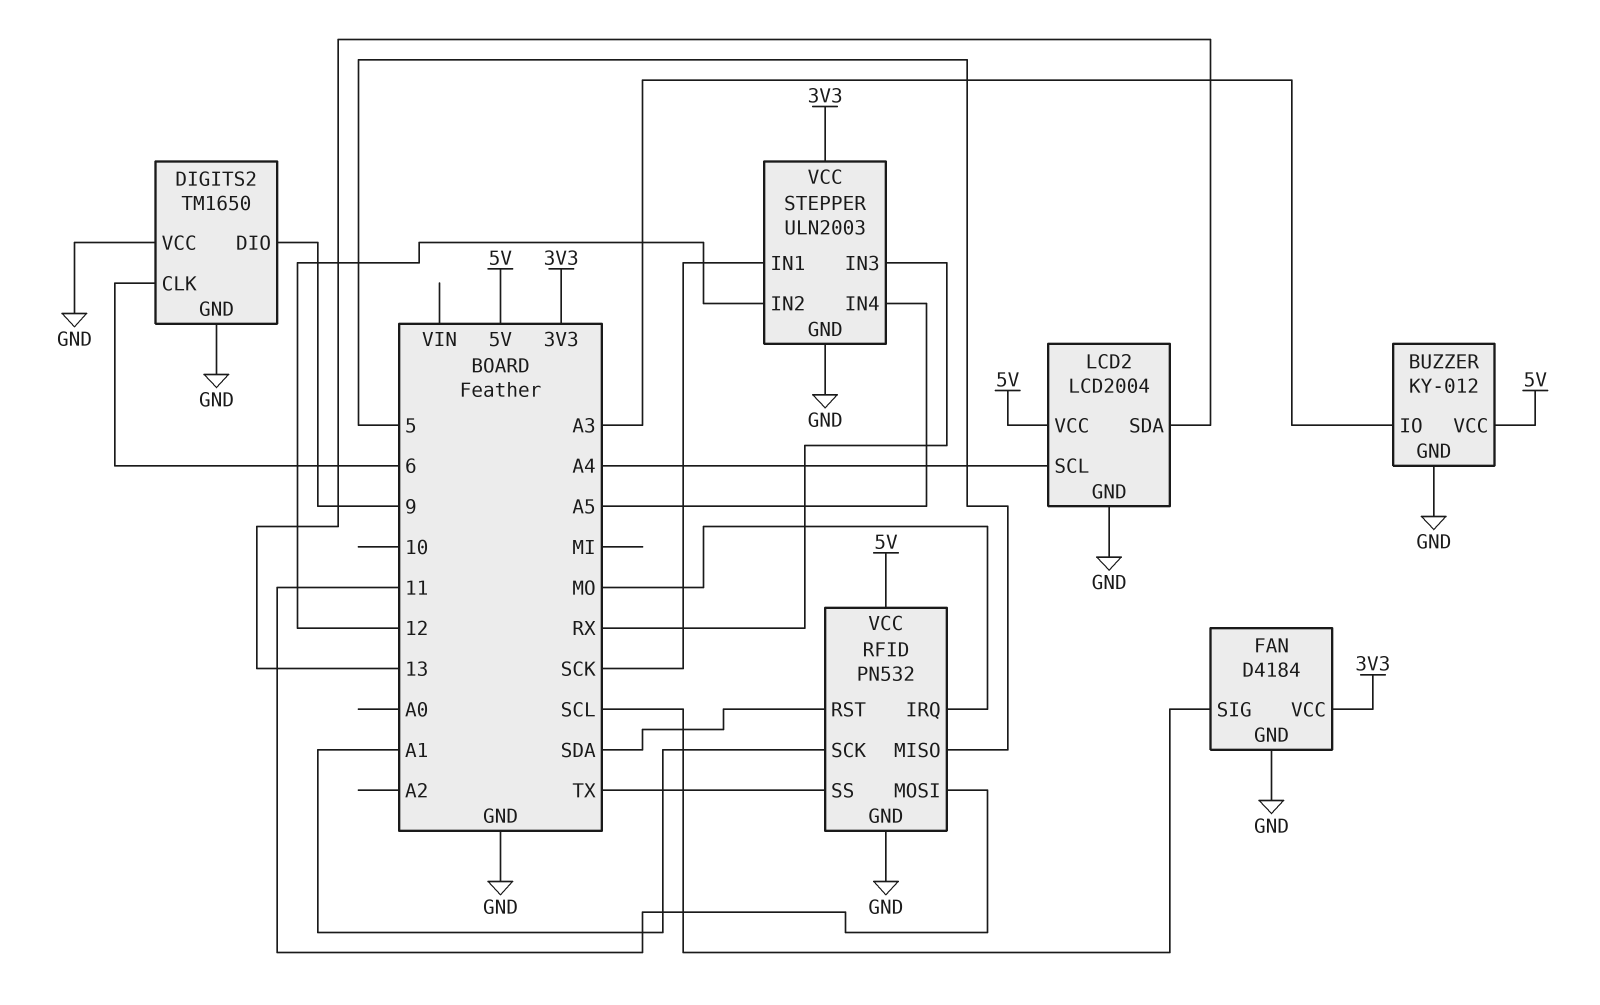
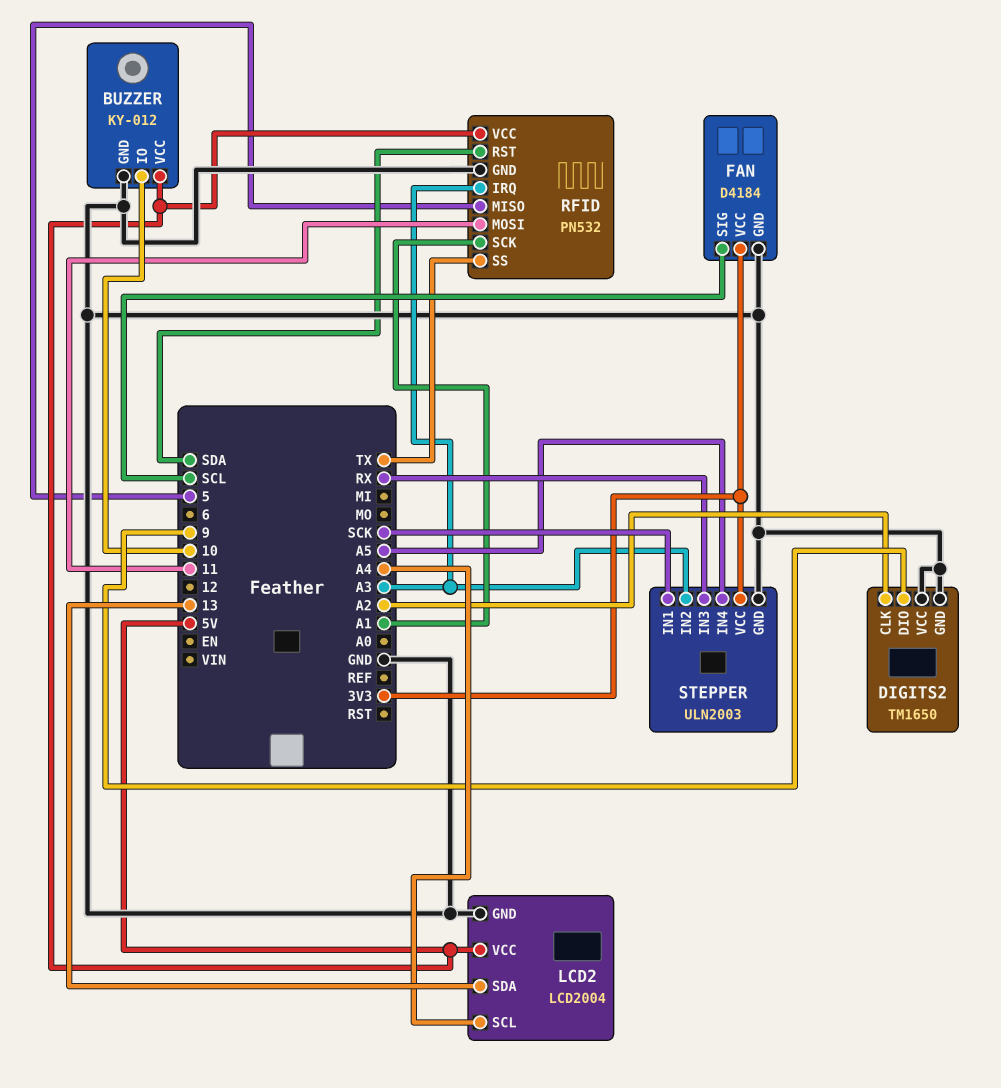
BUZZER pin IO: A3 -> 10
DIGITS2 pin CLK: 6 -> A2
RFID pin IRQ: MO -> A3
STEPPER pin IN2: 12 -> A3

